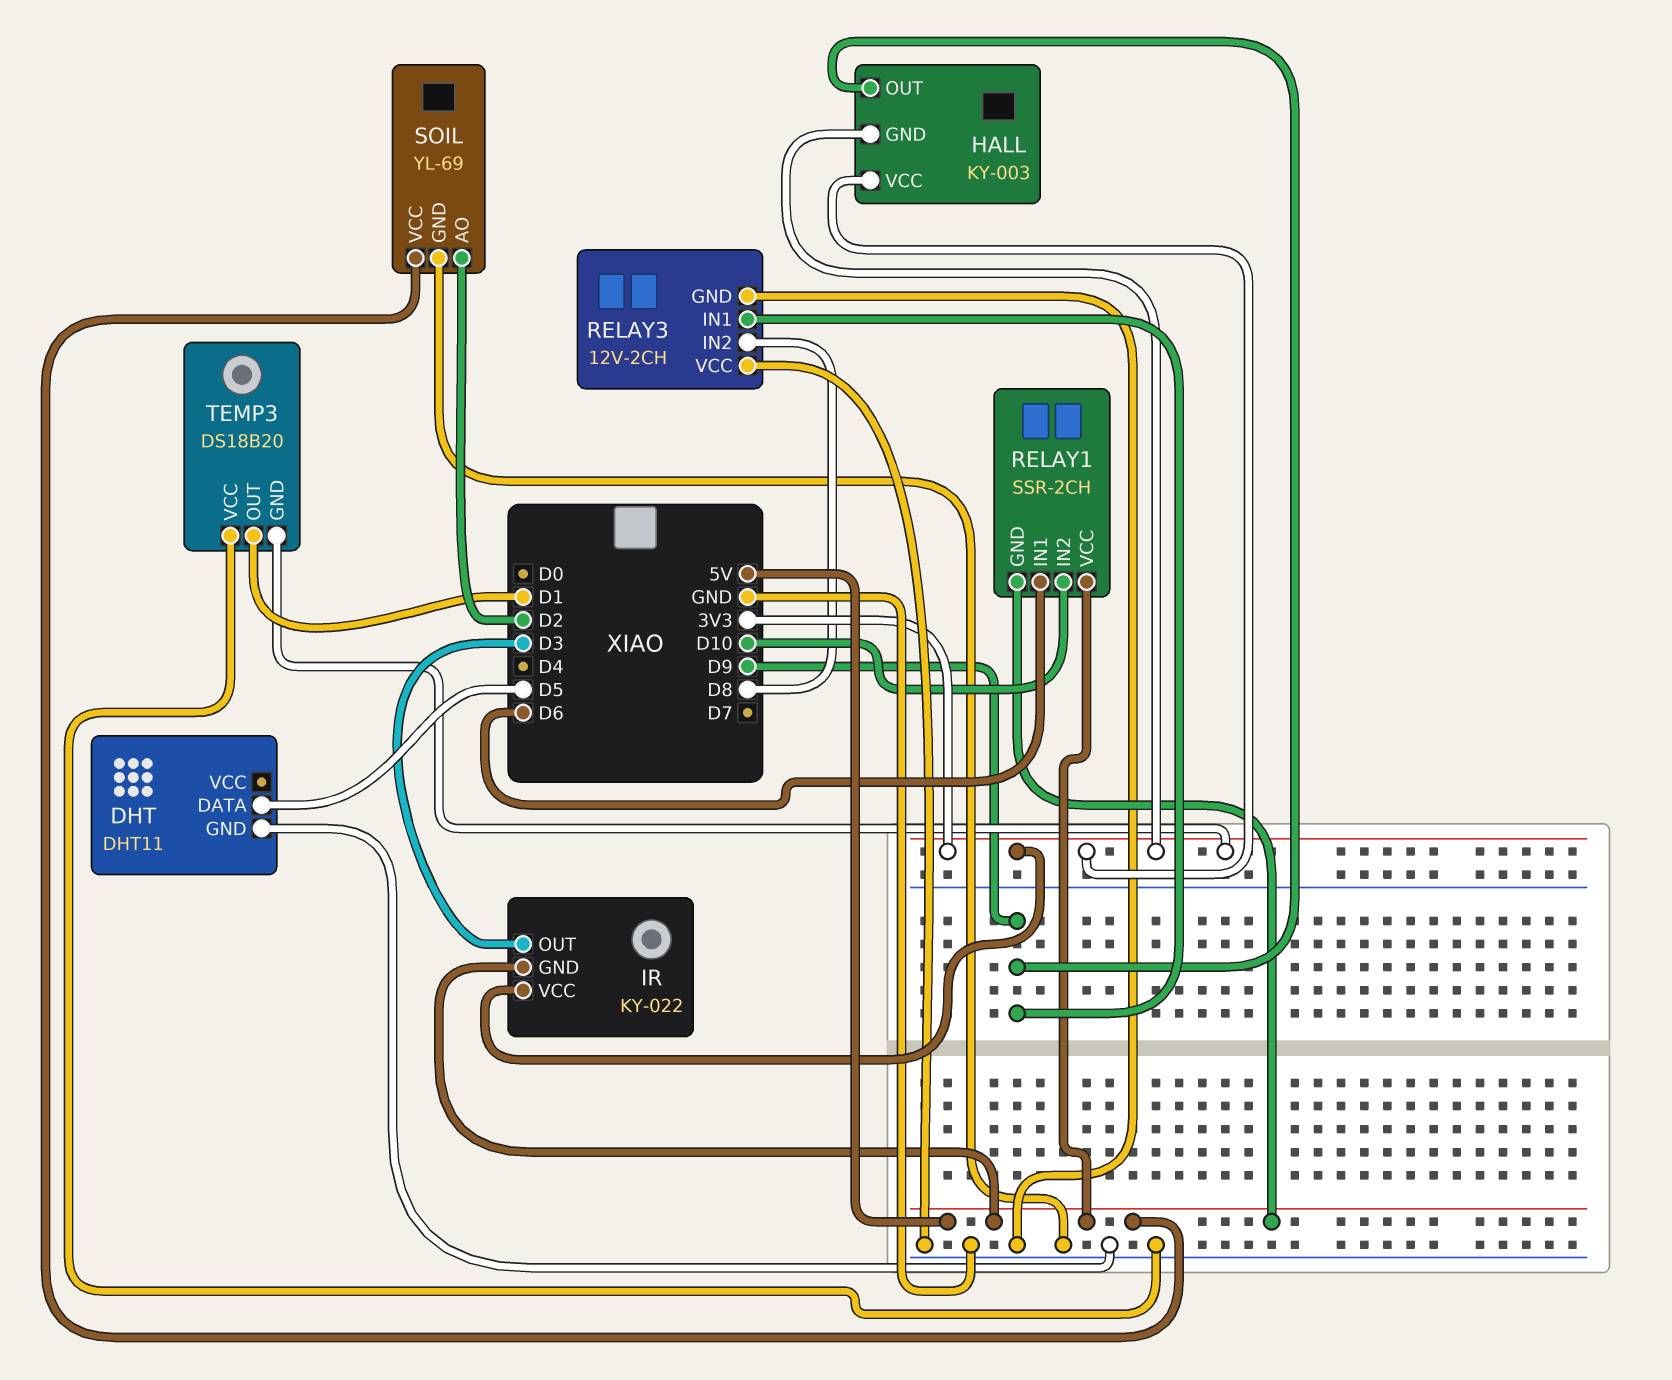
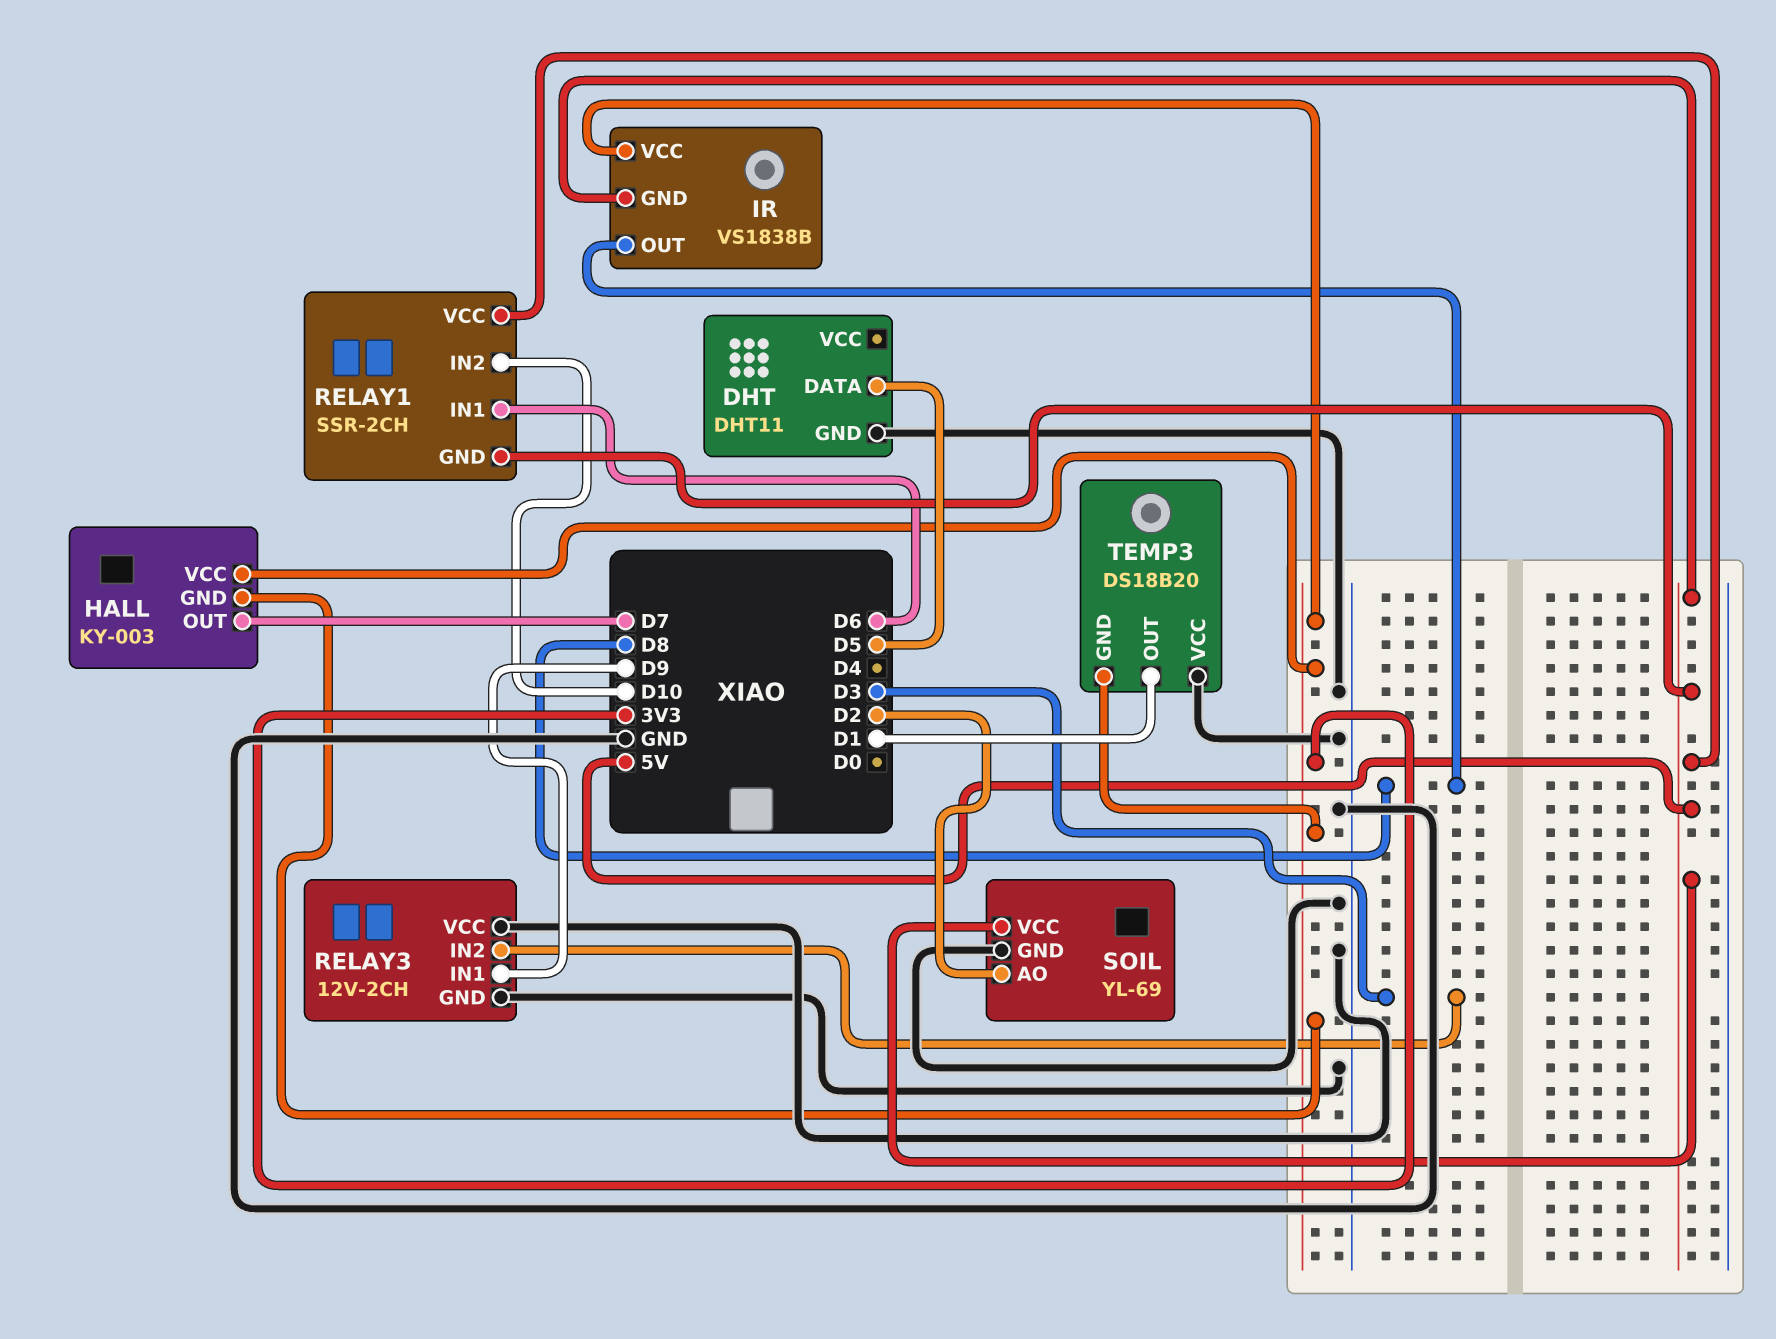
HALL pin OUT: D9 -> D7
IR: KY-022 -> VS1838B
IR pin OUT: D3 -> D8
RELAY3 pin IN2: D8 -> D3

